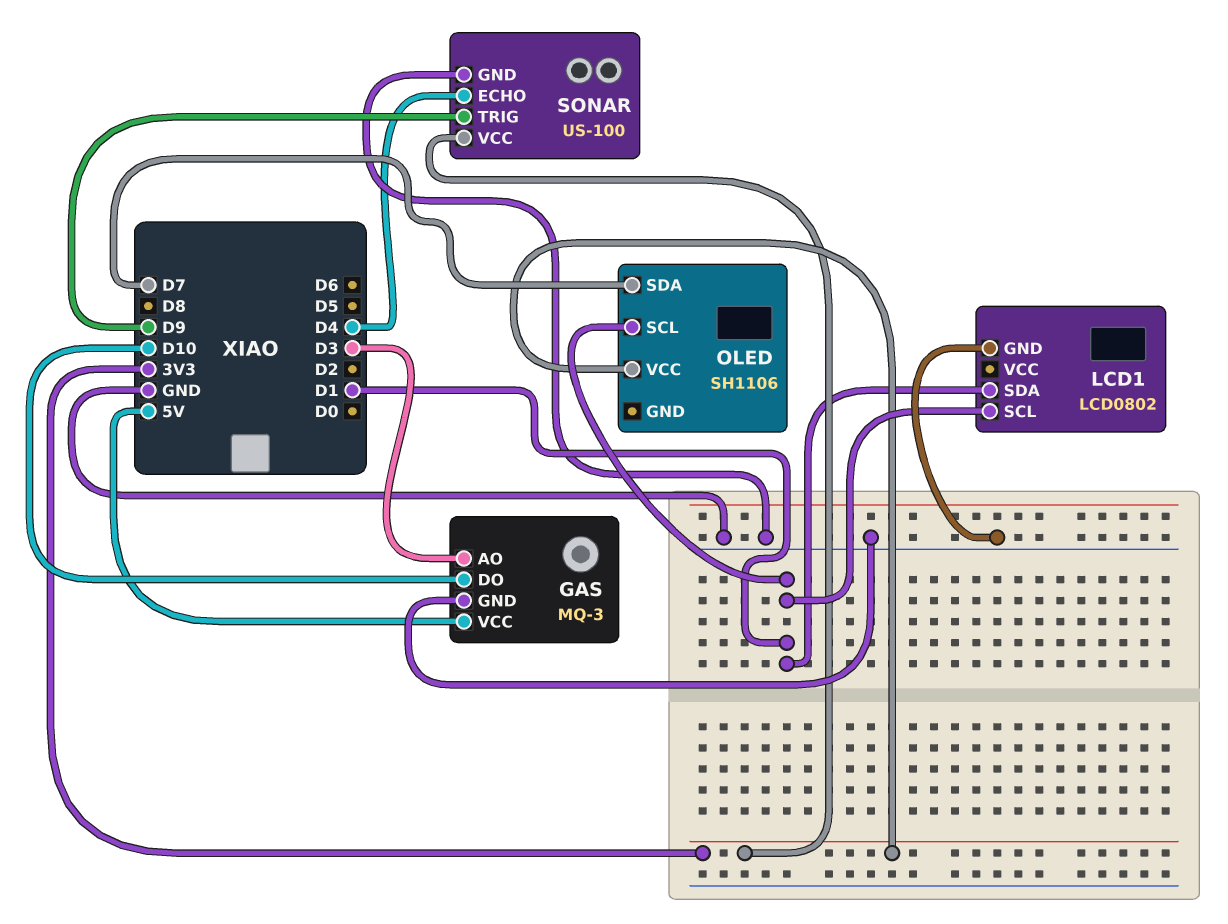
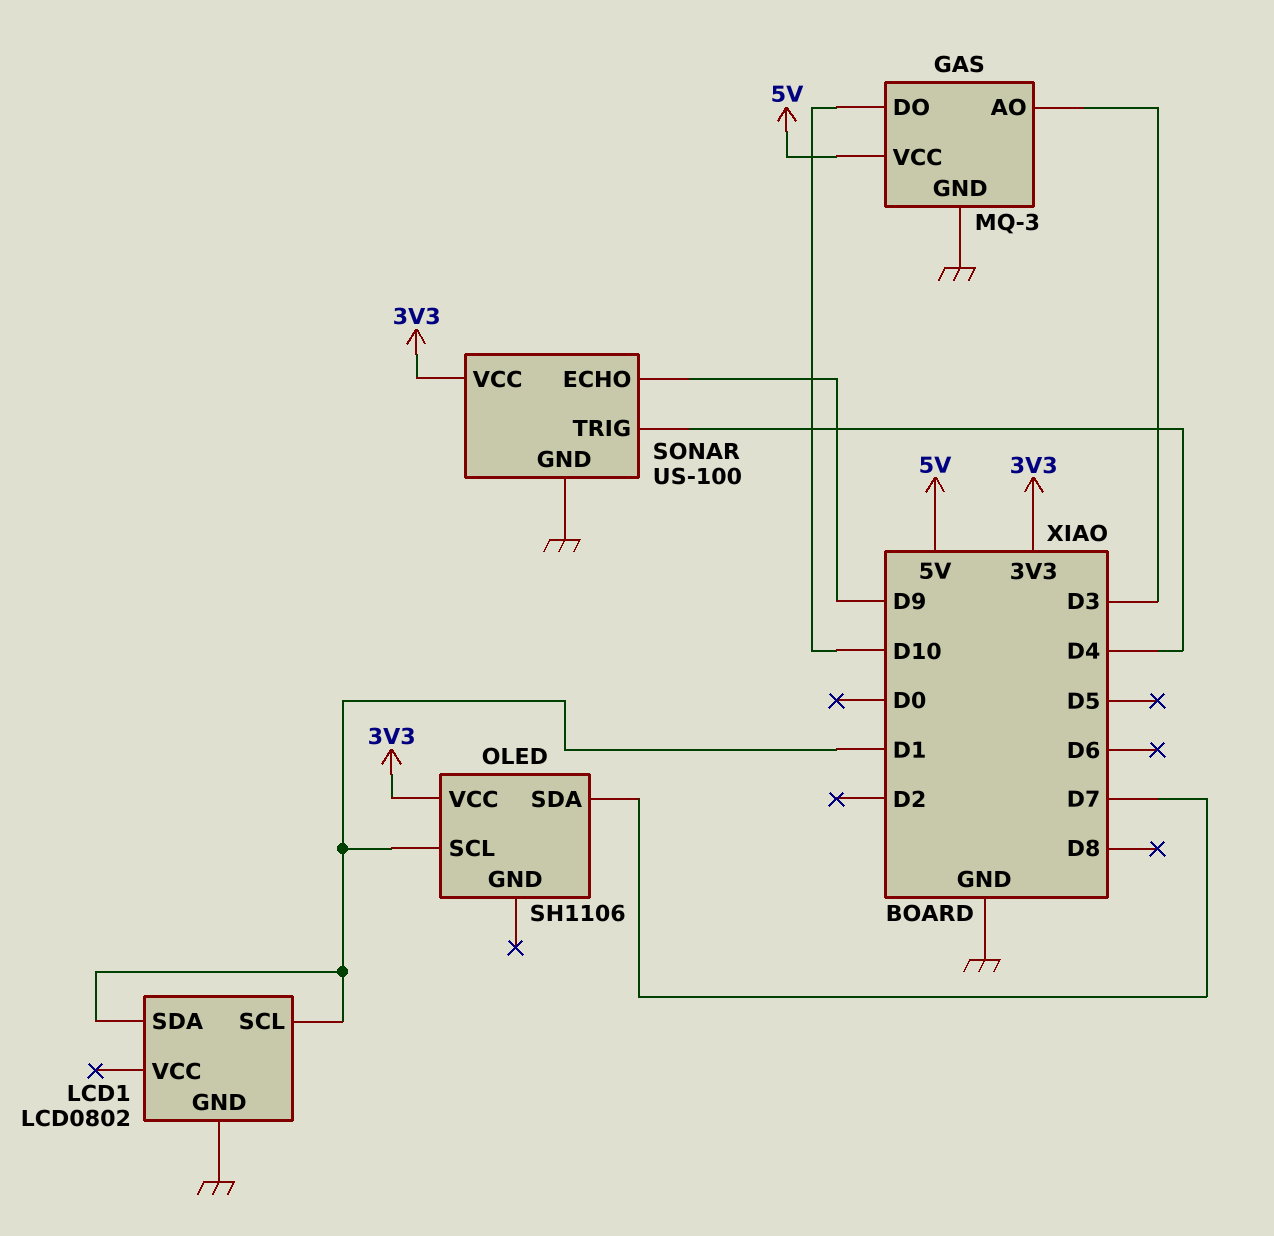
SONAR pin ECHO: D4 -> D9
SONAR pin TRIG: D9 -> D4

